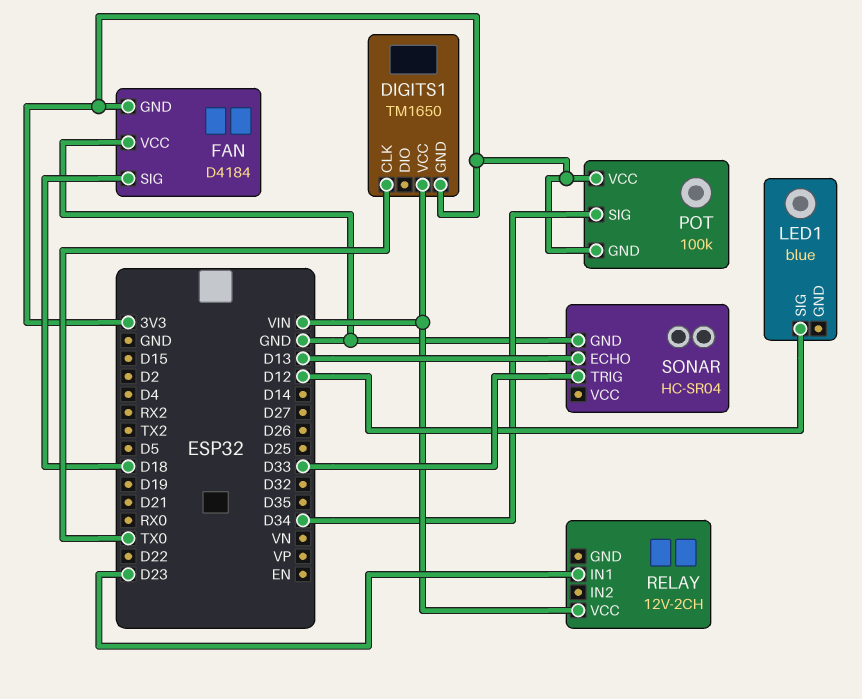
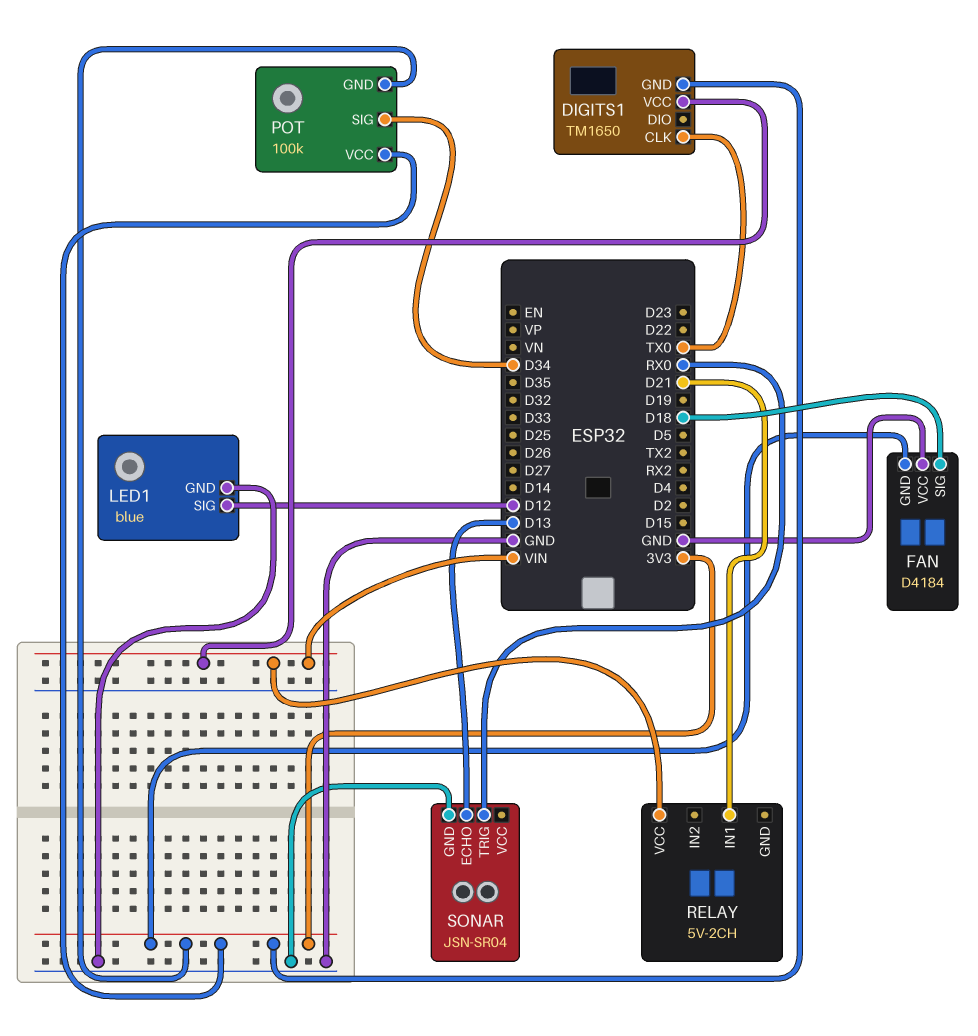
LED1 pin GND: none -> GND
RELAY: 12V-2CH -> 5V-2CH
RELAY pin IN1: D23 -> D21
SONAR: HC-SR04 -> JSN-SR04
SONAR pin TRIG: D33 -> RX0

